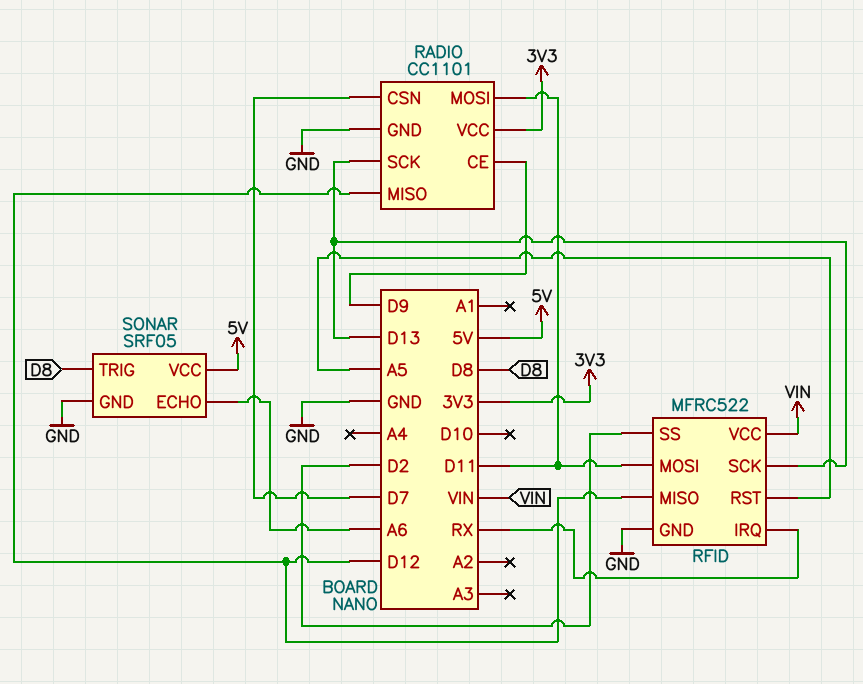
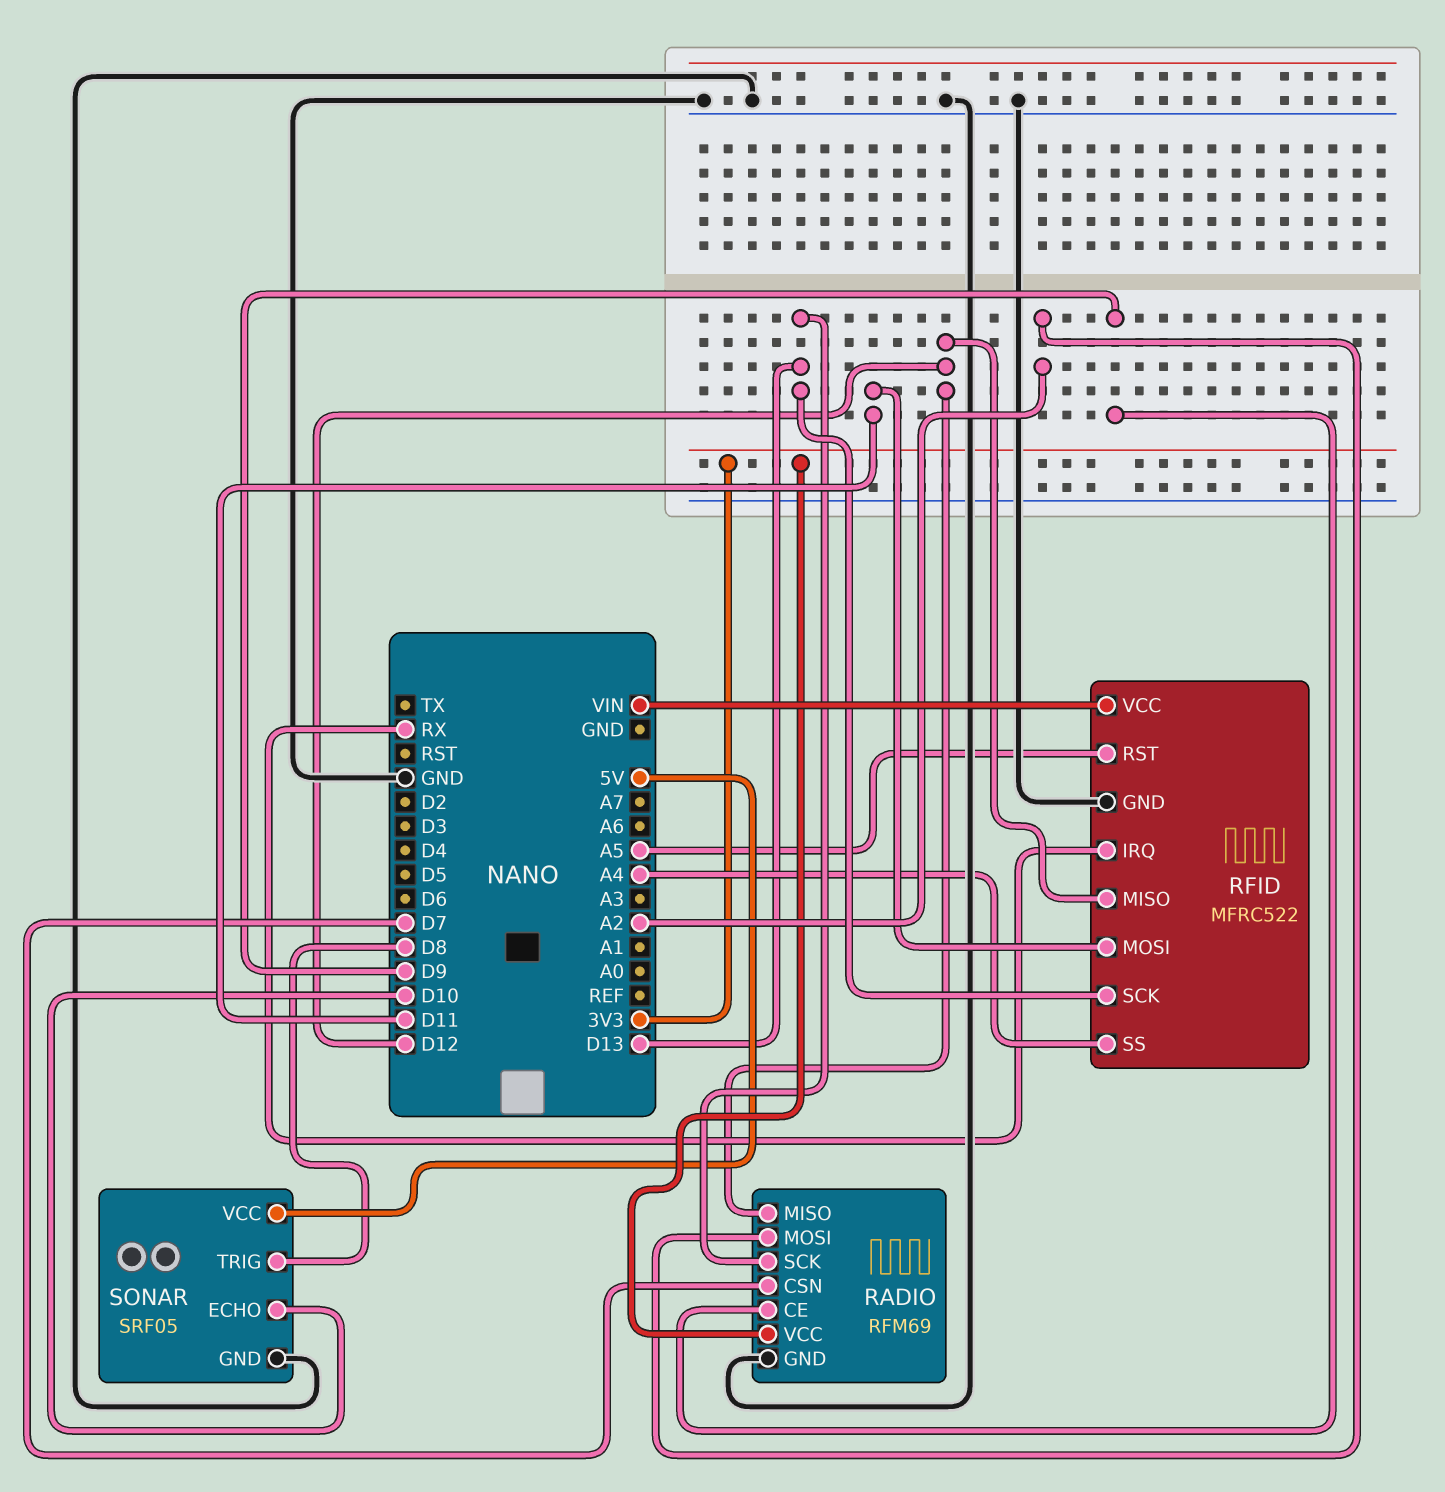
RADIO: CC1101 -> RFM69
RADIO pin MOSI: D11 -> A2
RFID pin SS: D2 -> A4
SONAR pin ECHO: A6 -> D10

